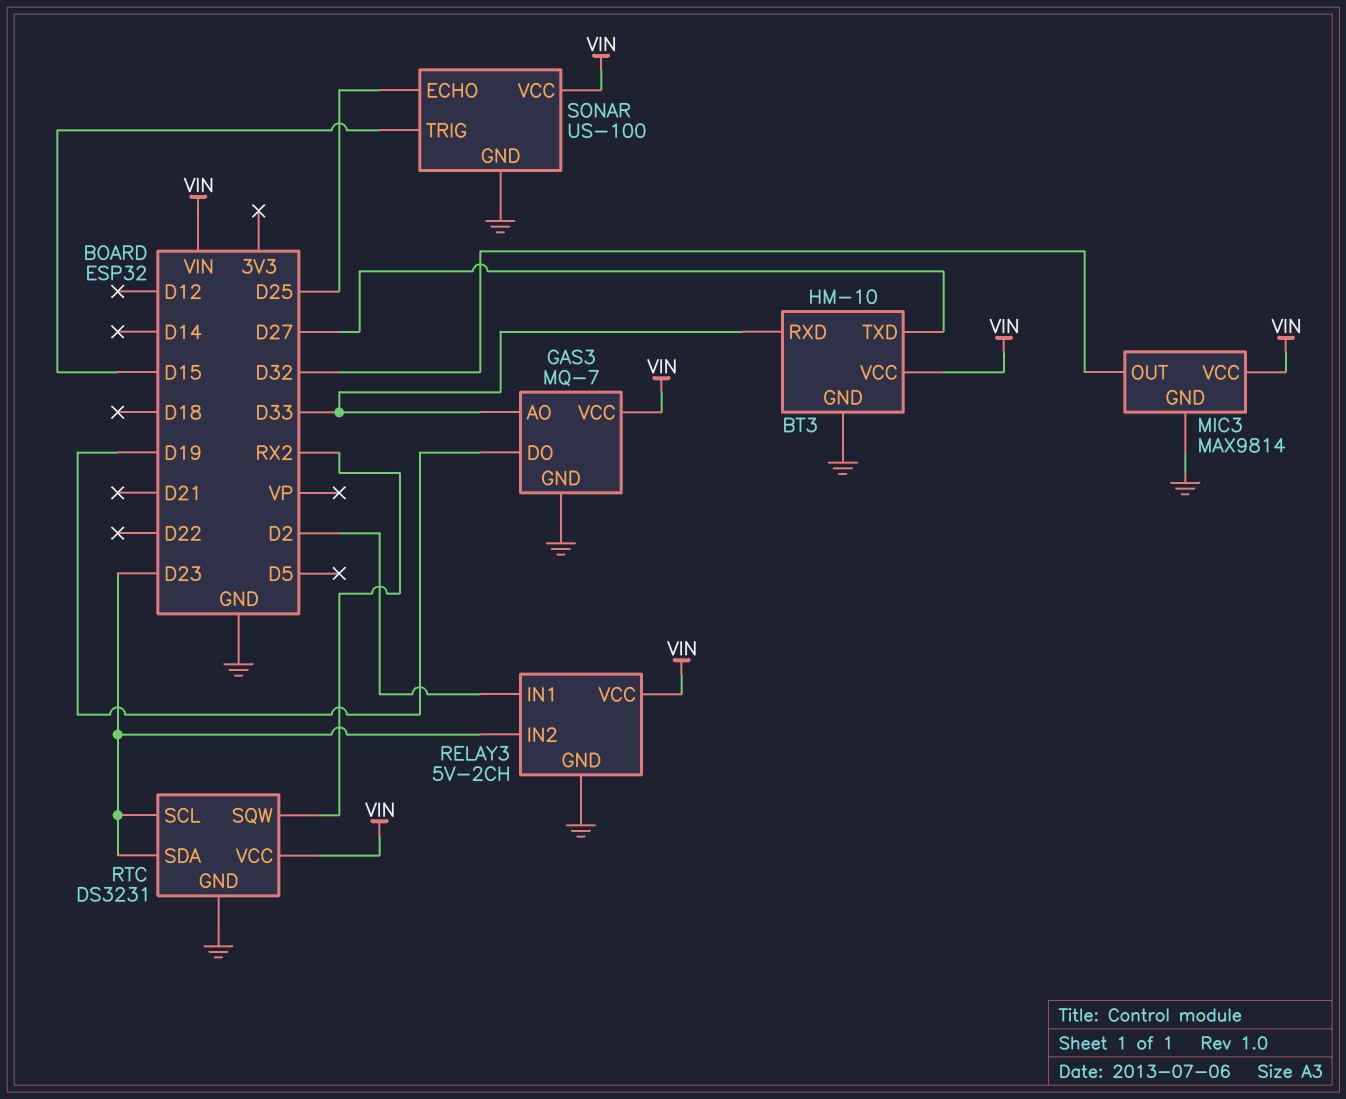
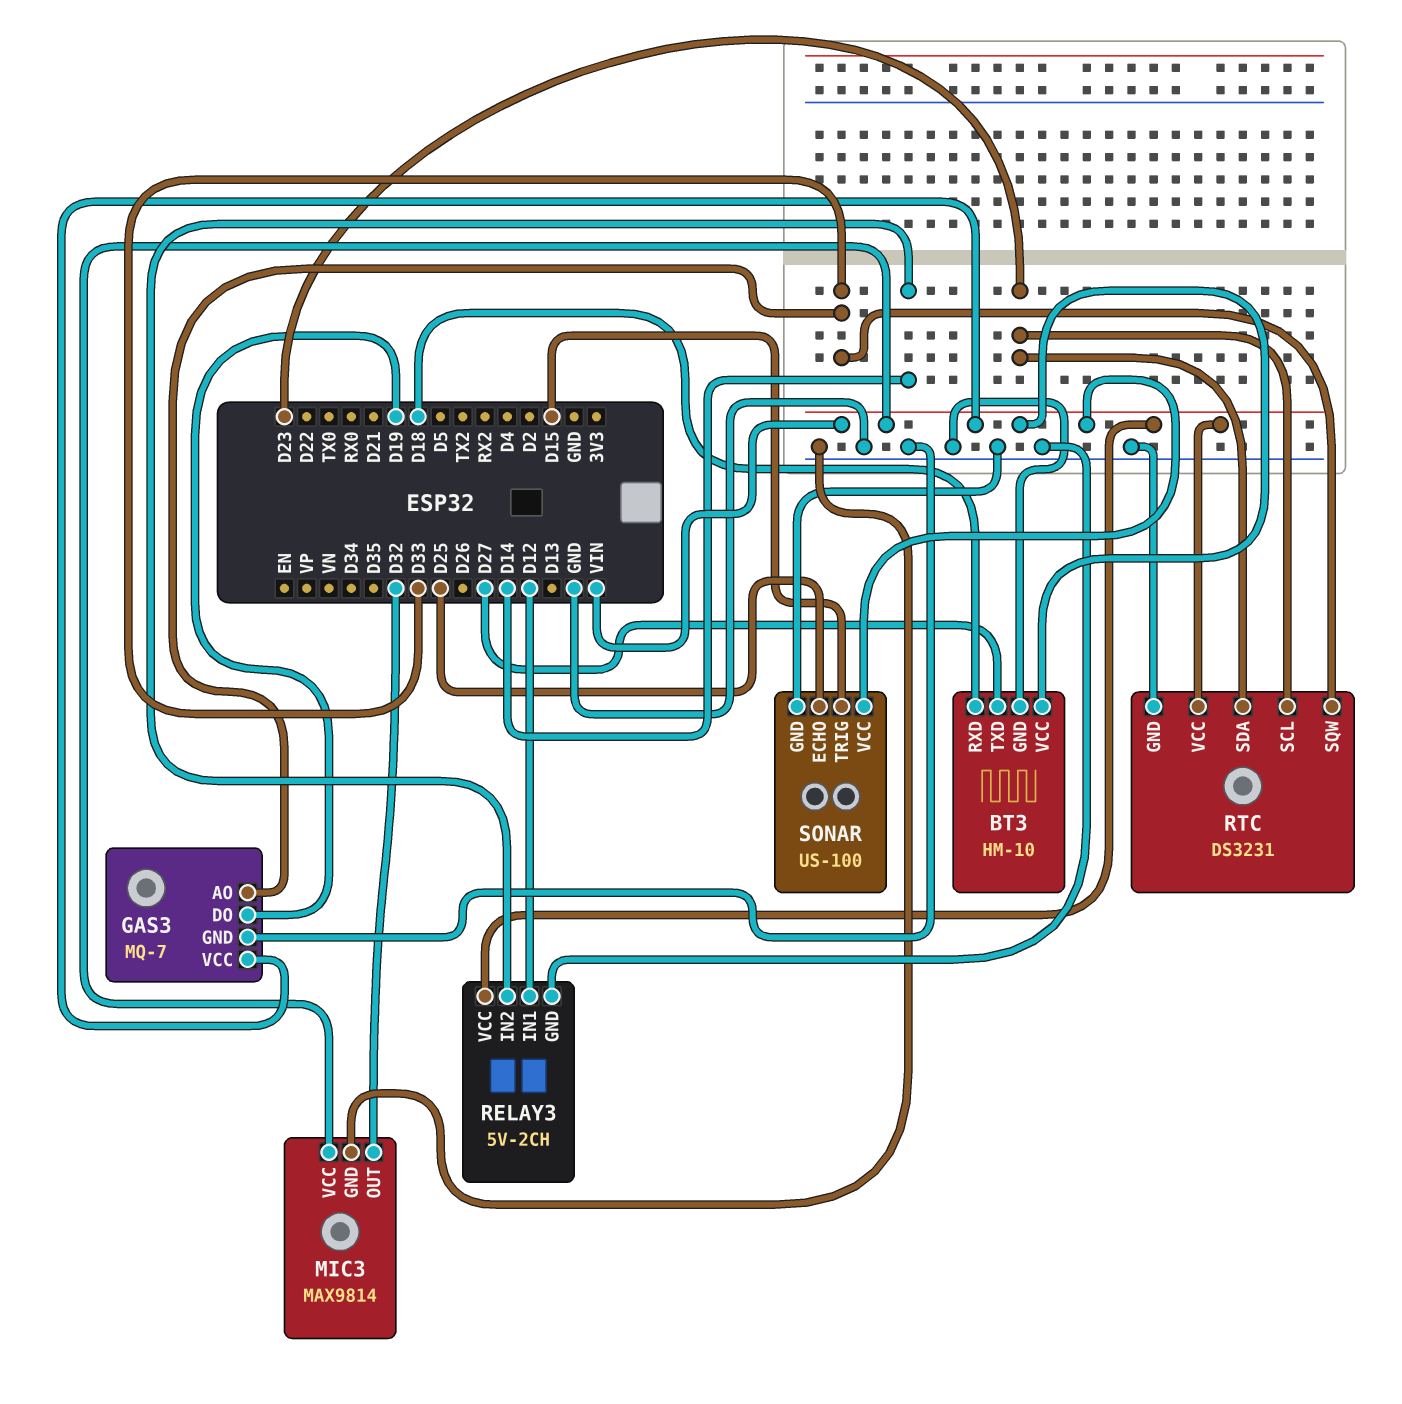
BT3 pin RXD: D33 -> D18
RELAY3 pin IN1: D2 -> D12
RELAY3 pin IN2: D23 -> D14
RTC pin SQW: RX2 -> D33

